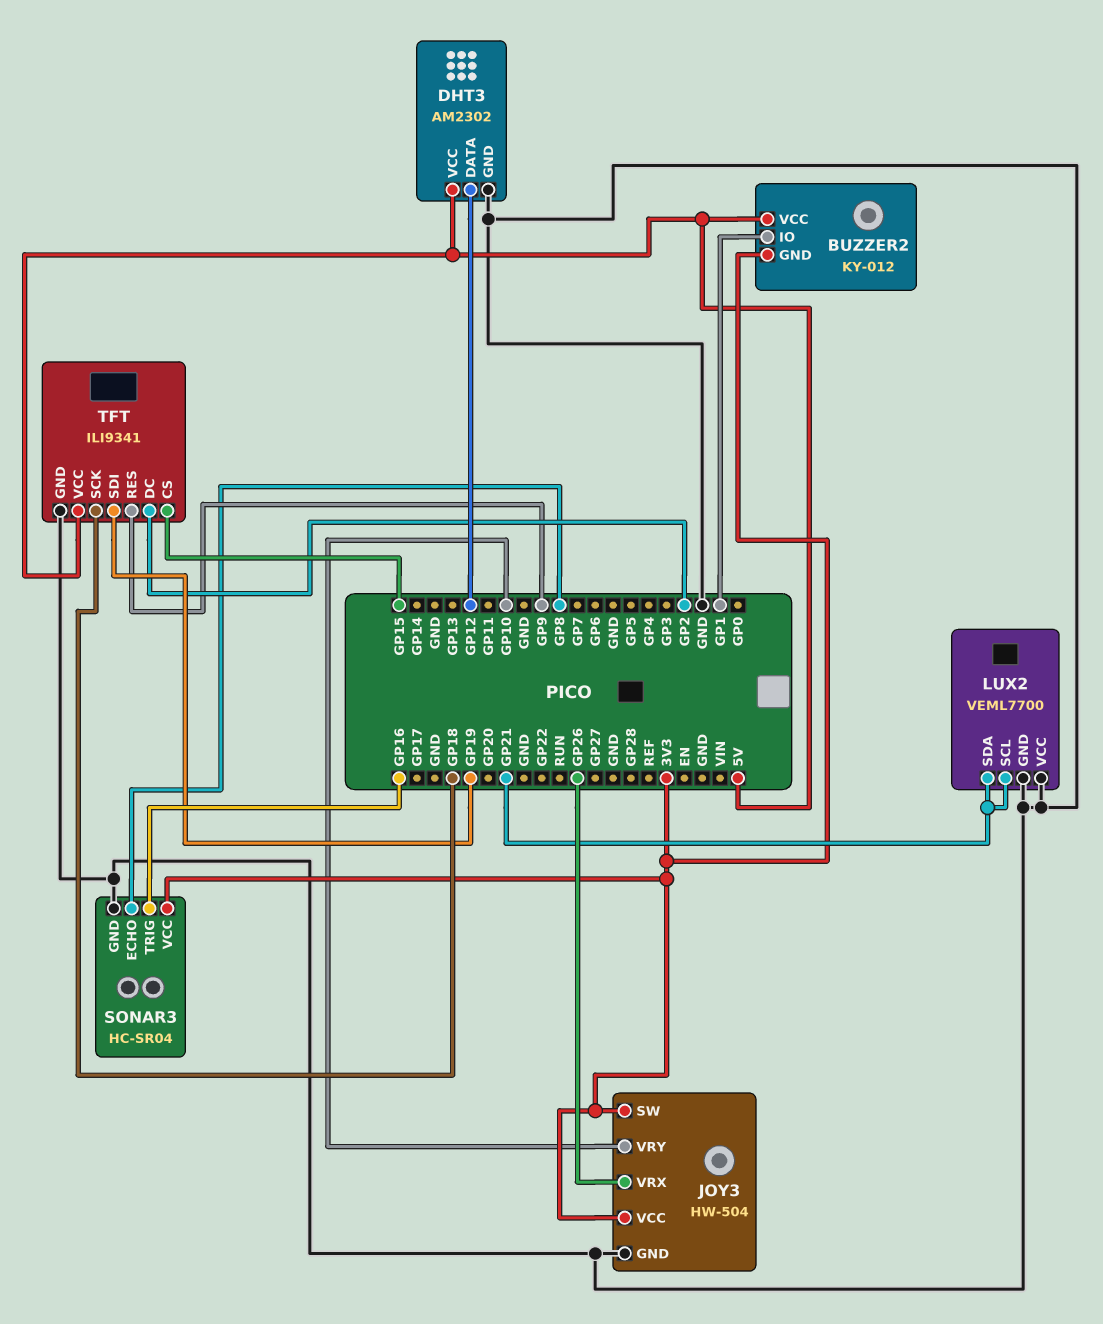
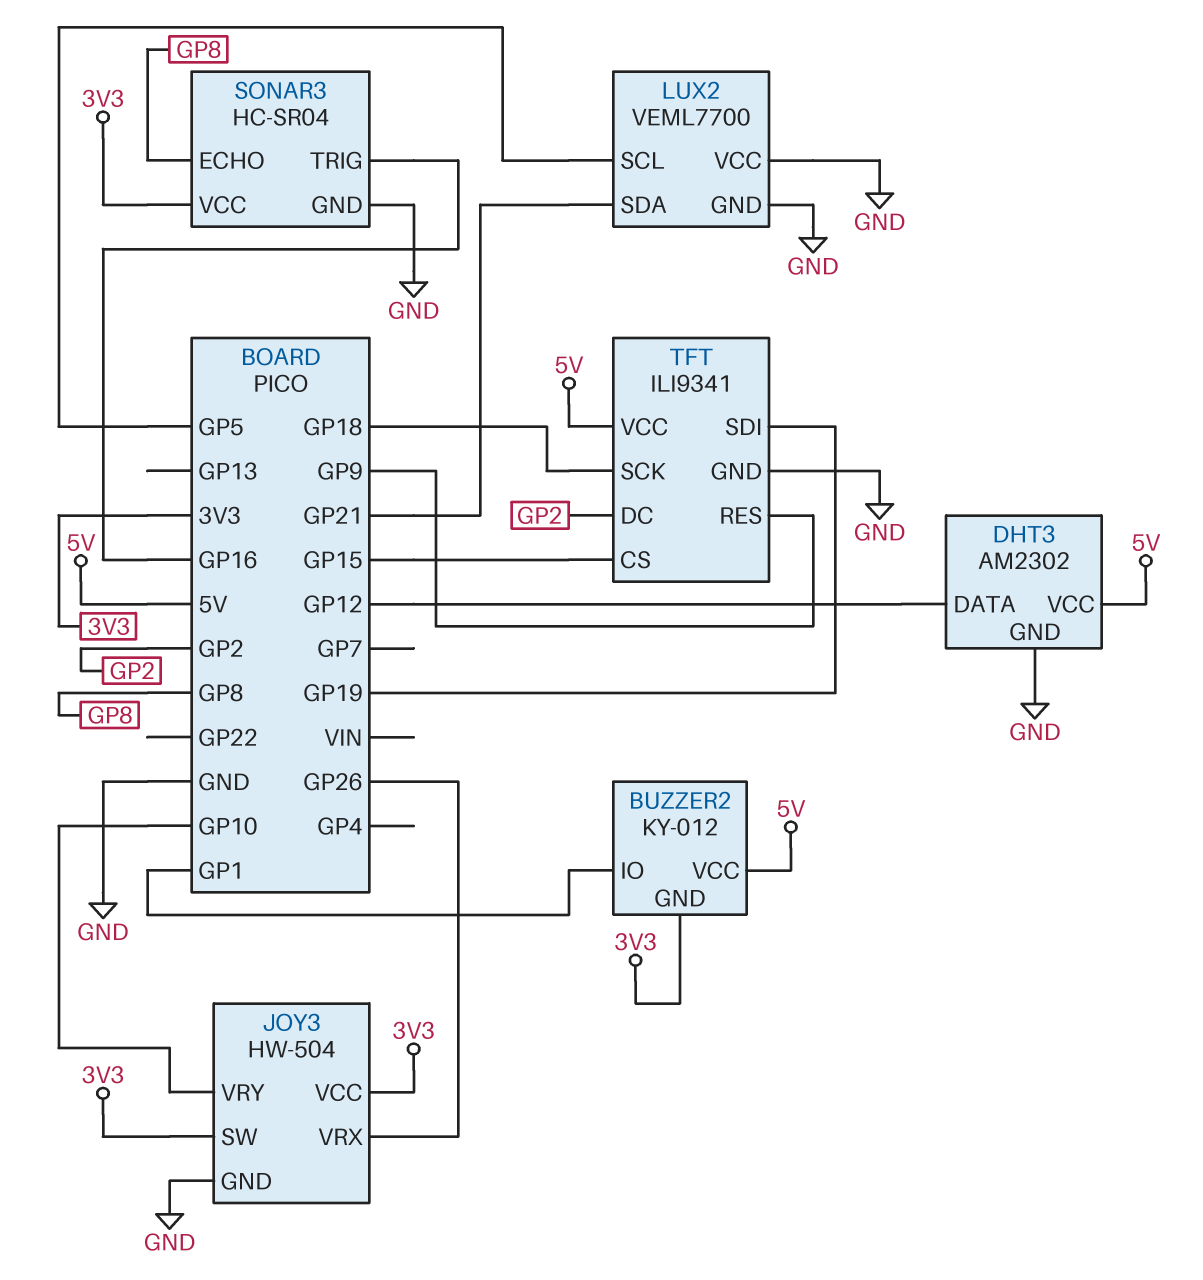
LUX2 pin SCL: GP21 -> GP5

